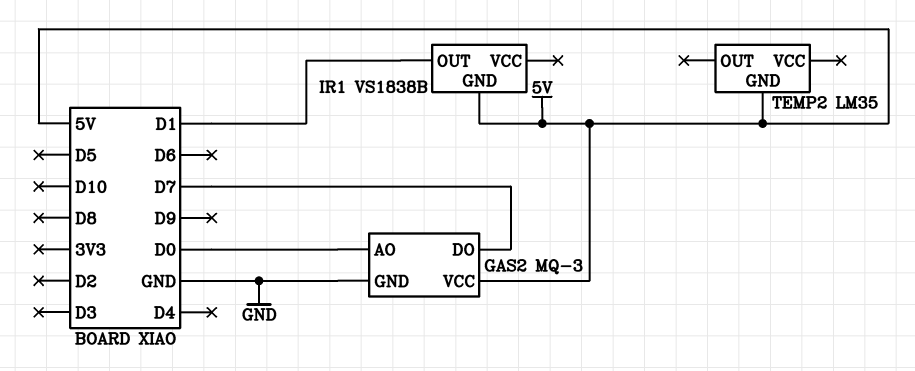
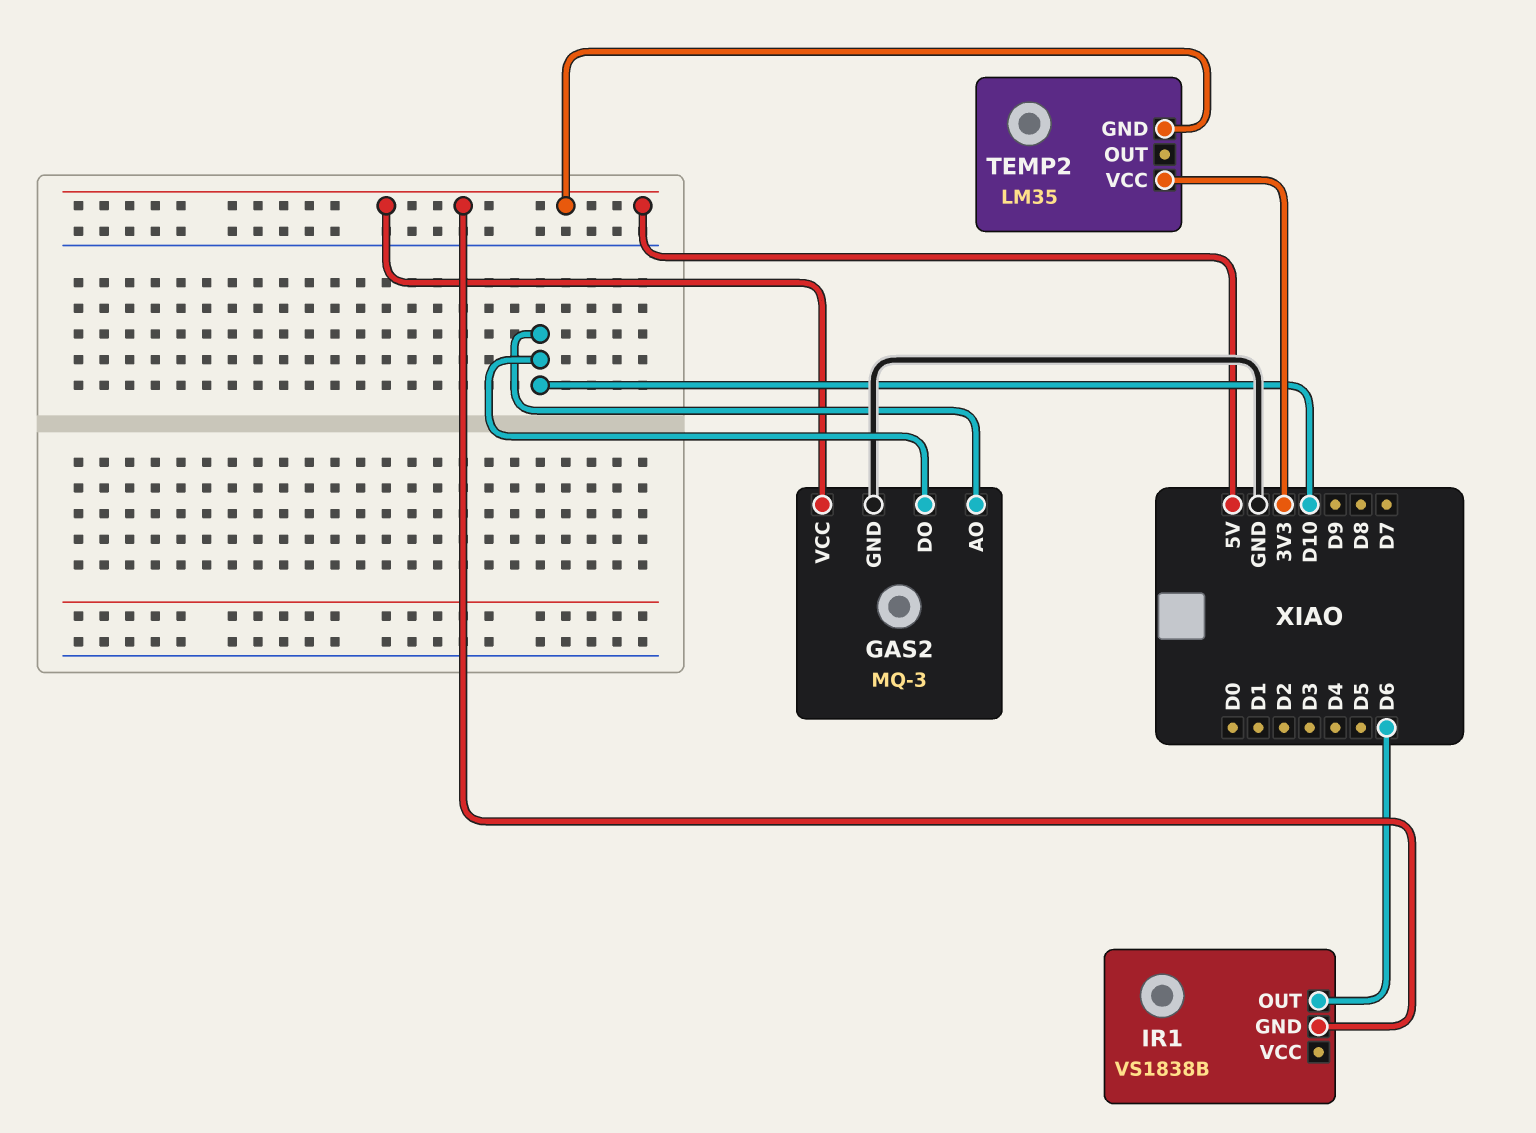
GAS2 pin AO: D0 -> D10
GAS2 pin DO: D7 -> D10
IR1 pin OUT: D1 -> D6
TEMP2 pin VCC: none -> 3V3

